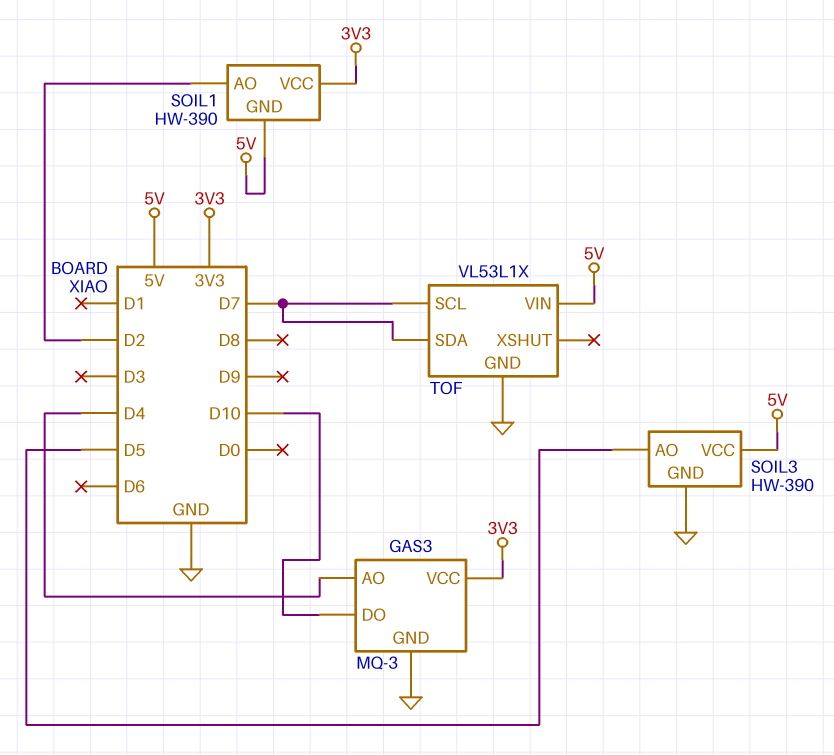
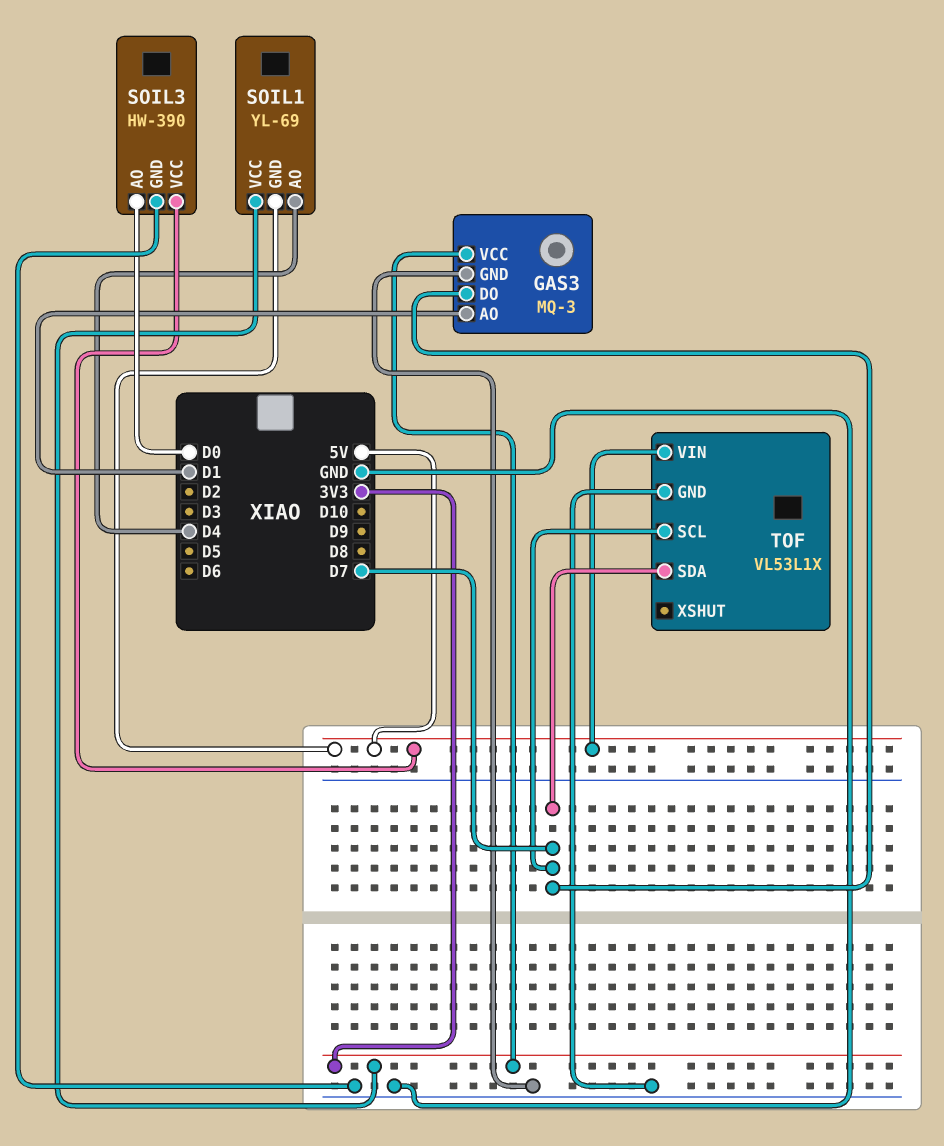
GAS3 pin AO: D4 -> D1
GAS3 pin DO: D10 -> D7
SOIL1: HW-390 -> YL-69
SOIL1 pin AO: D2 -> D4
SOIL3 pin AO: D5 -> D0

